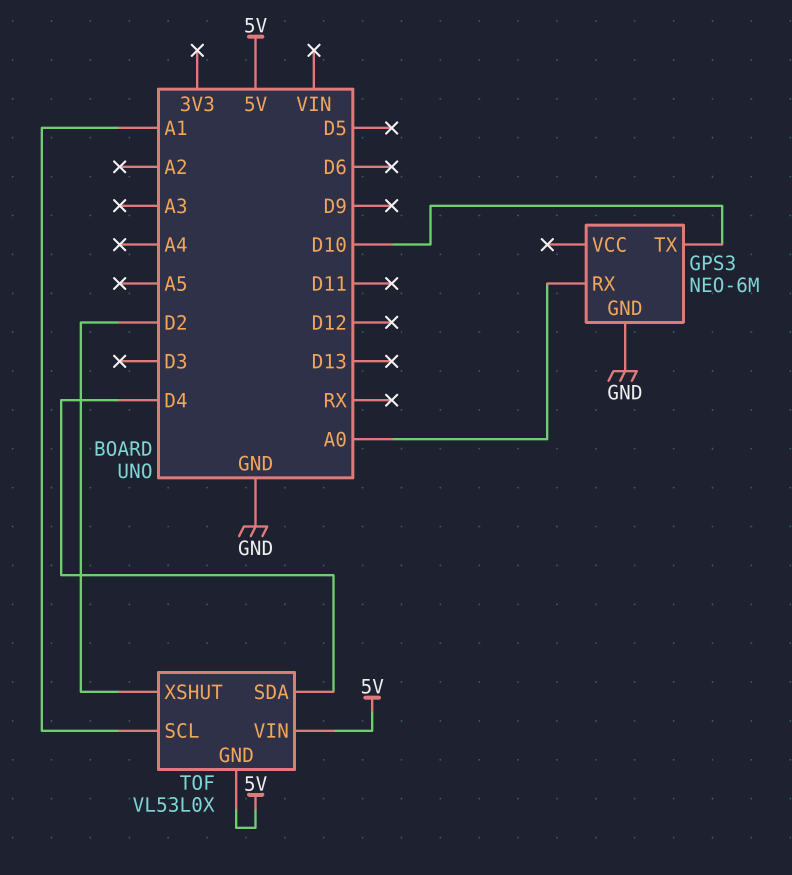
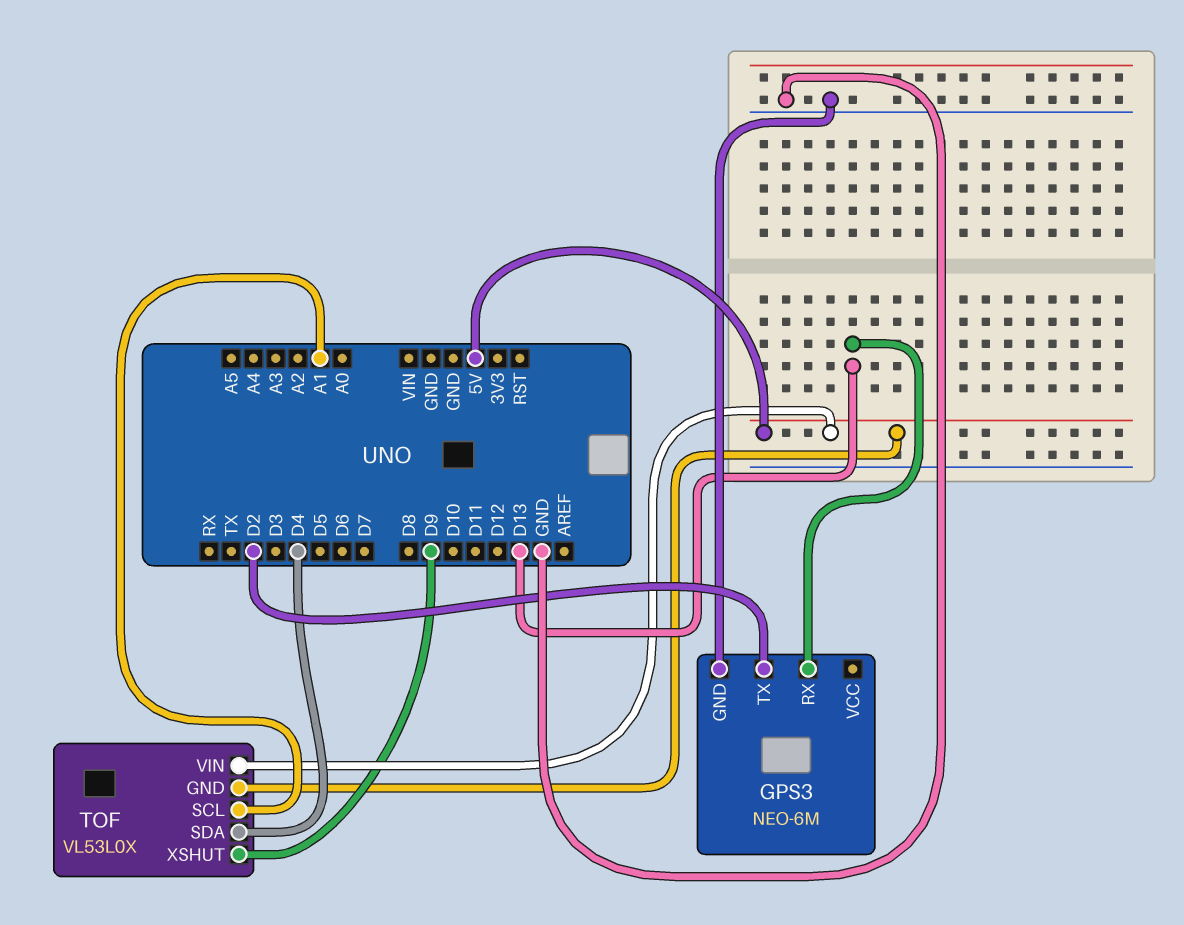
GPS3 pin RX: A0 -> D13
GPS3 pin TX: D10 -> D2
TOF pin XSHUT: D2 -> D9

